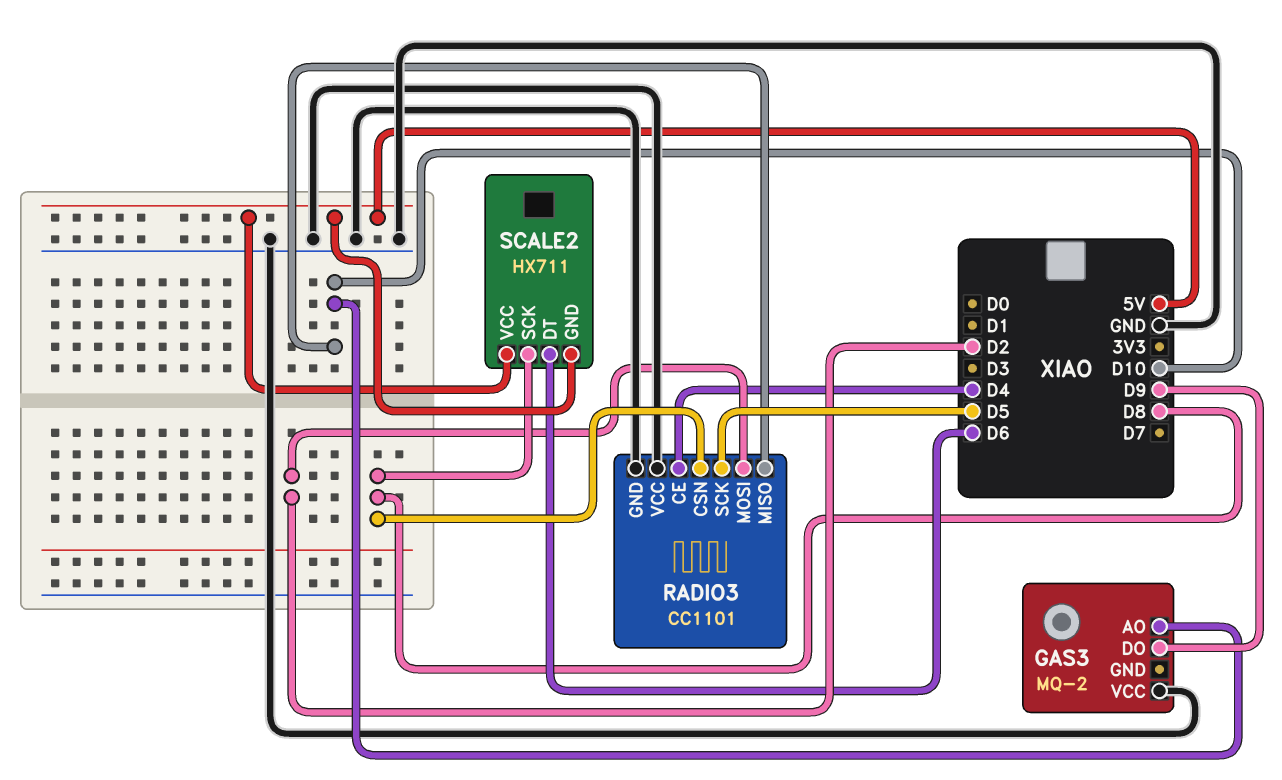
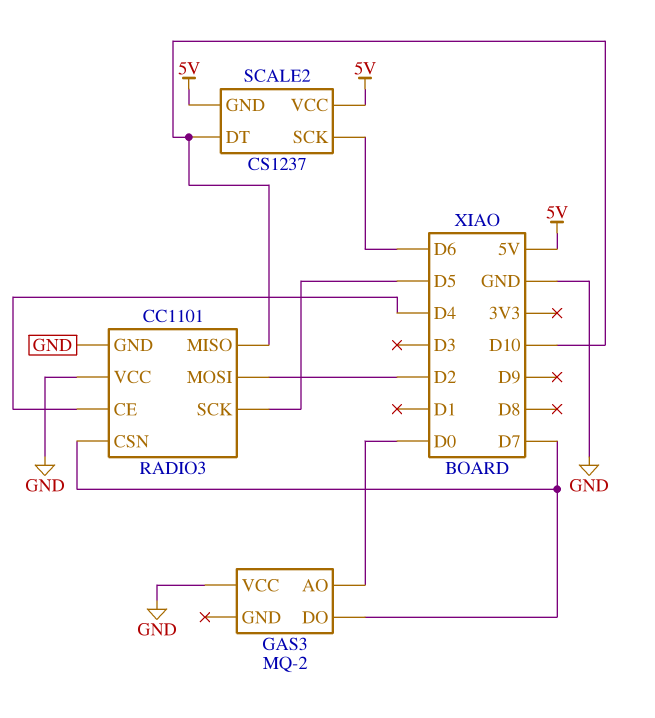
GAS3 pin AO: D10 -> D0
GAS3 pin DO: D9 -> D7
RADIO3 pin CSN: D8 -> D7
SCALE2: HX711 -> CS1237
SCALE2 pin DT: D6 -> D10
SCALE2 pin SCK: D8 -> D6

